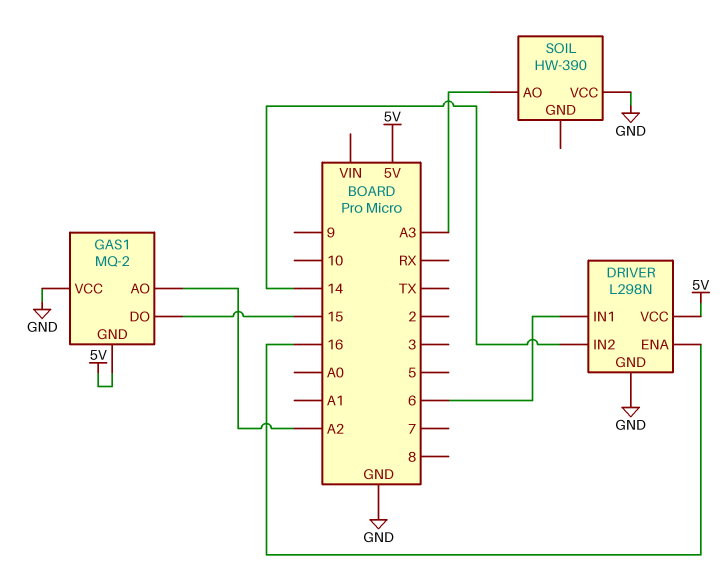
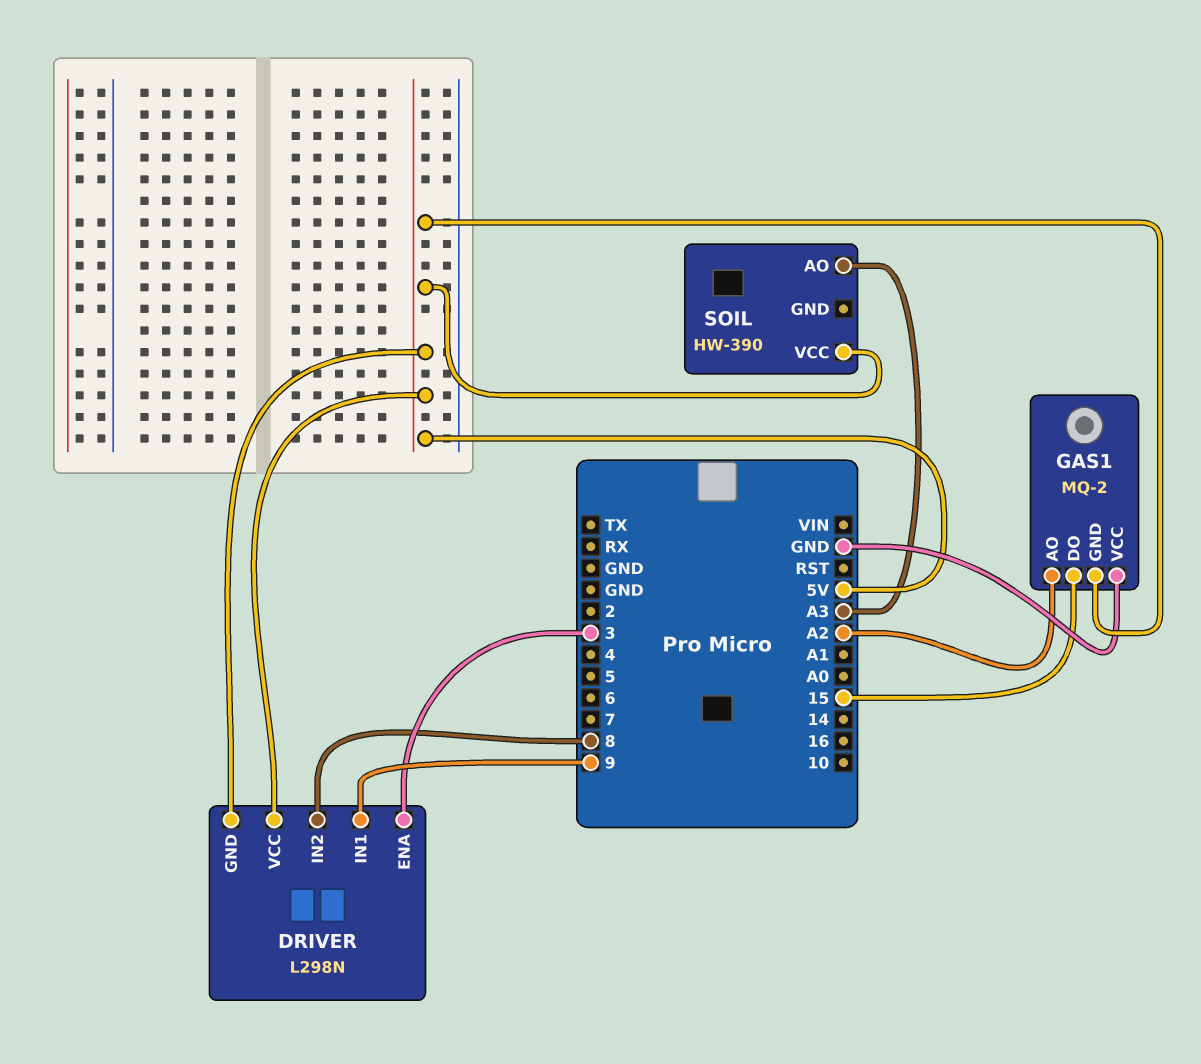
DRIVER pin ENA: 16 -> 3
DRIVER pin GND: GND -> 5V
DRIVER pin IN1: 6 -> 9
DRIVER pin IN2: 14 -> 8
SOIL pin VCC: GND -> 5V

